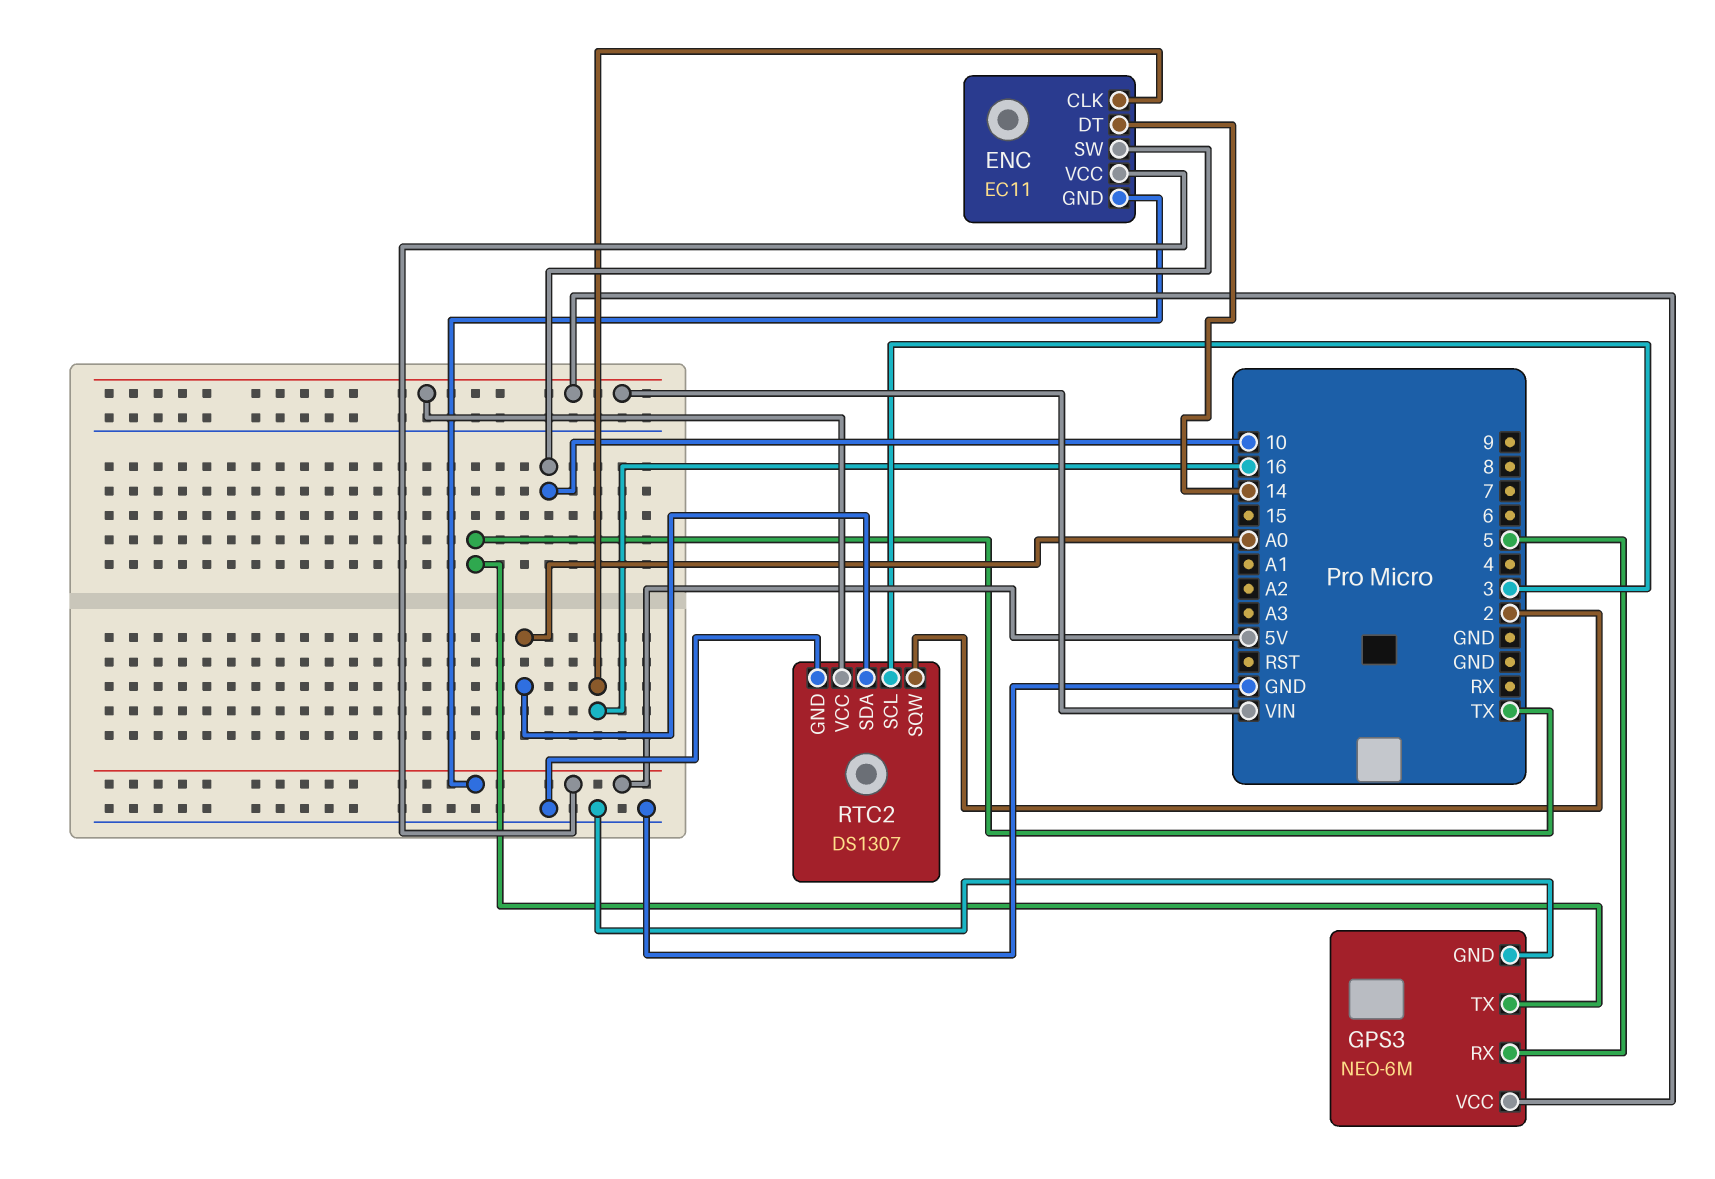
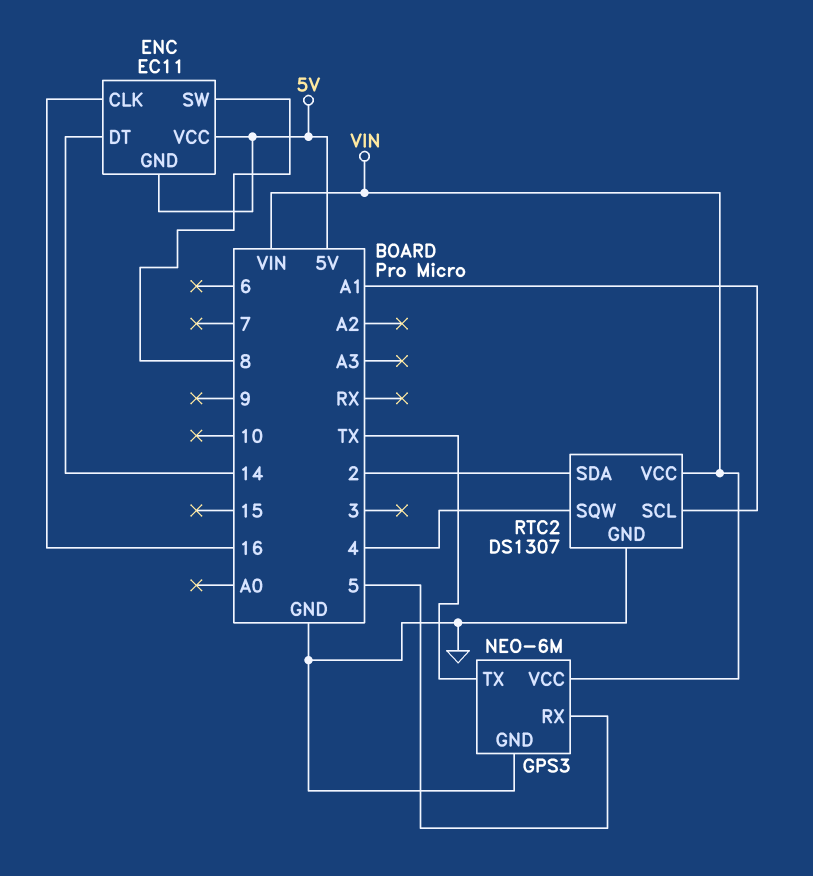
ENC pin SW: 10 -> 8
RTC2 pin SCL: 3 -> A1
RTC2 pin SDA: A0 -> 2
RTC2 pin SQW: 2 -> 4

